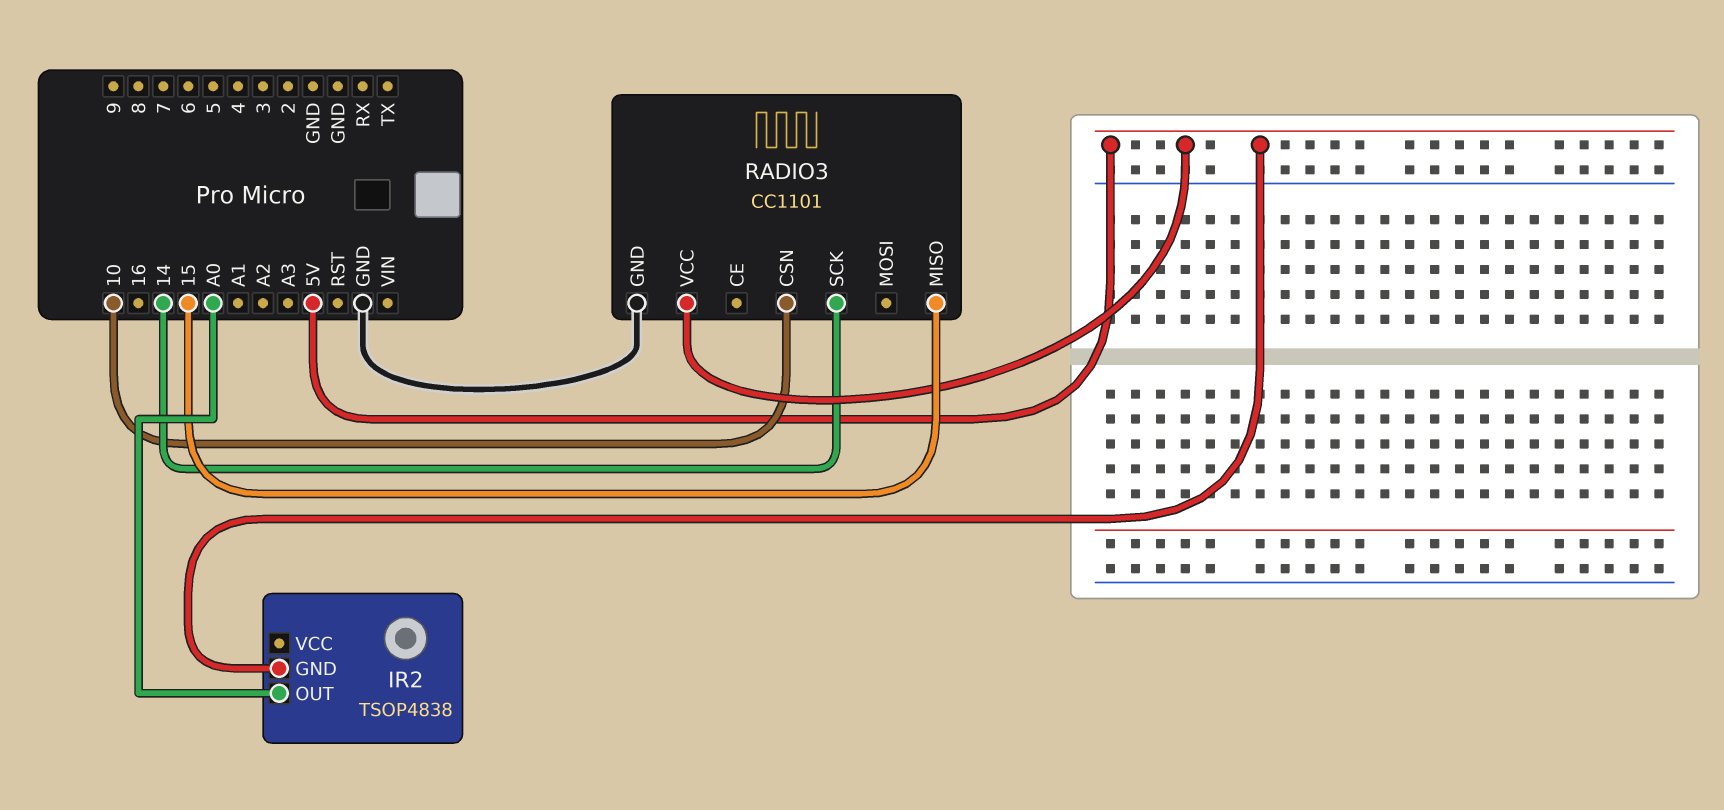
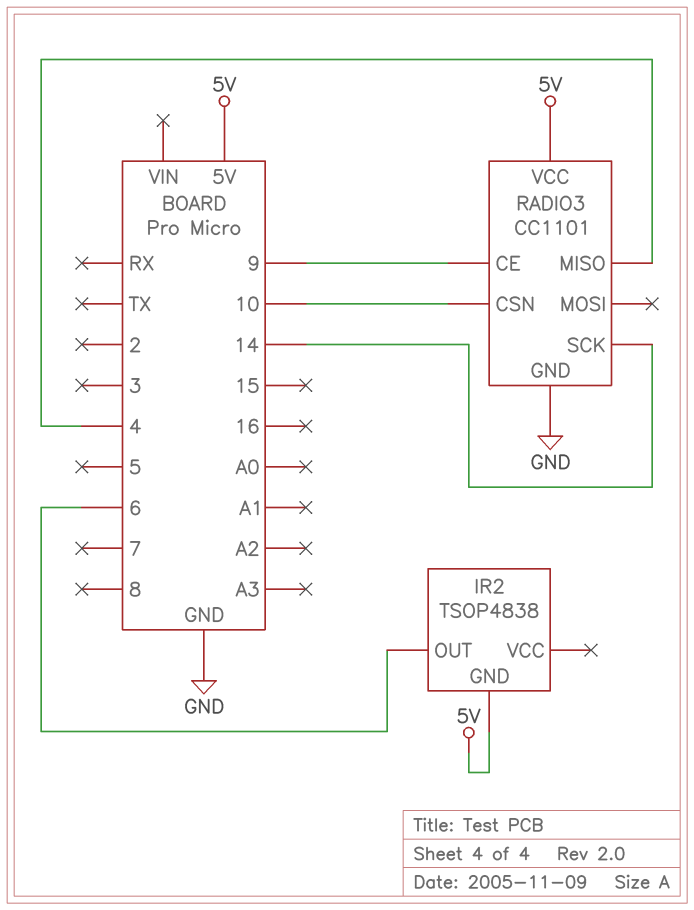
IR2 pin OUT: A0 -> 6
RADIO3 pin CE: none -> 9
RADIO3 pin MISO: 15 -> 4

